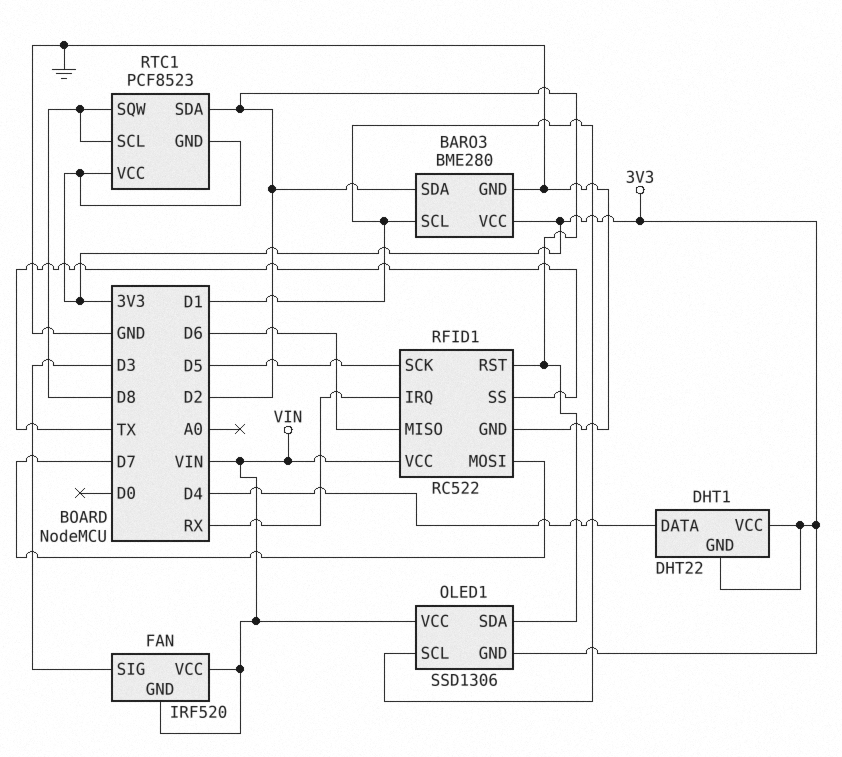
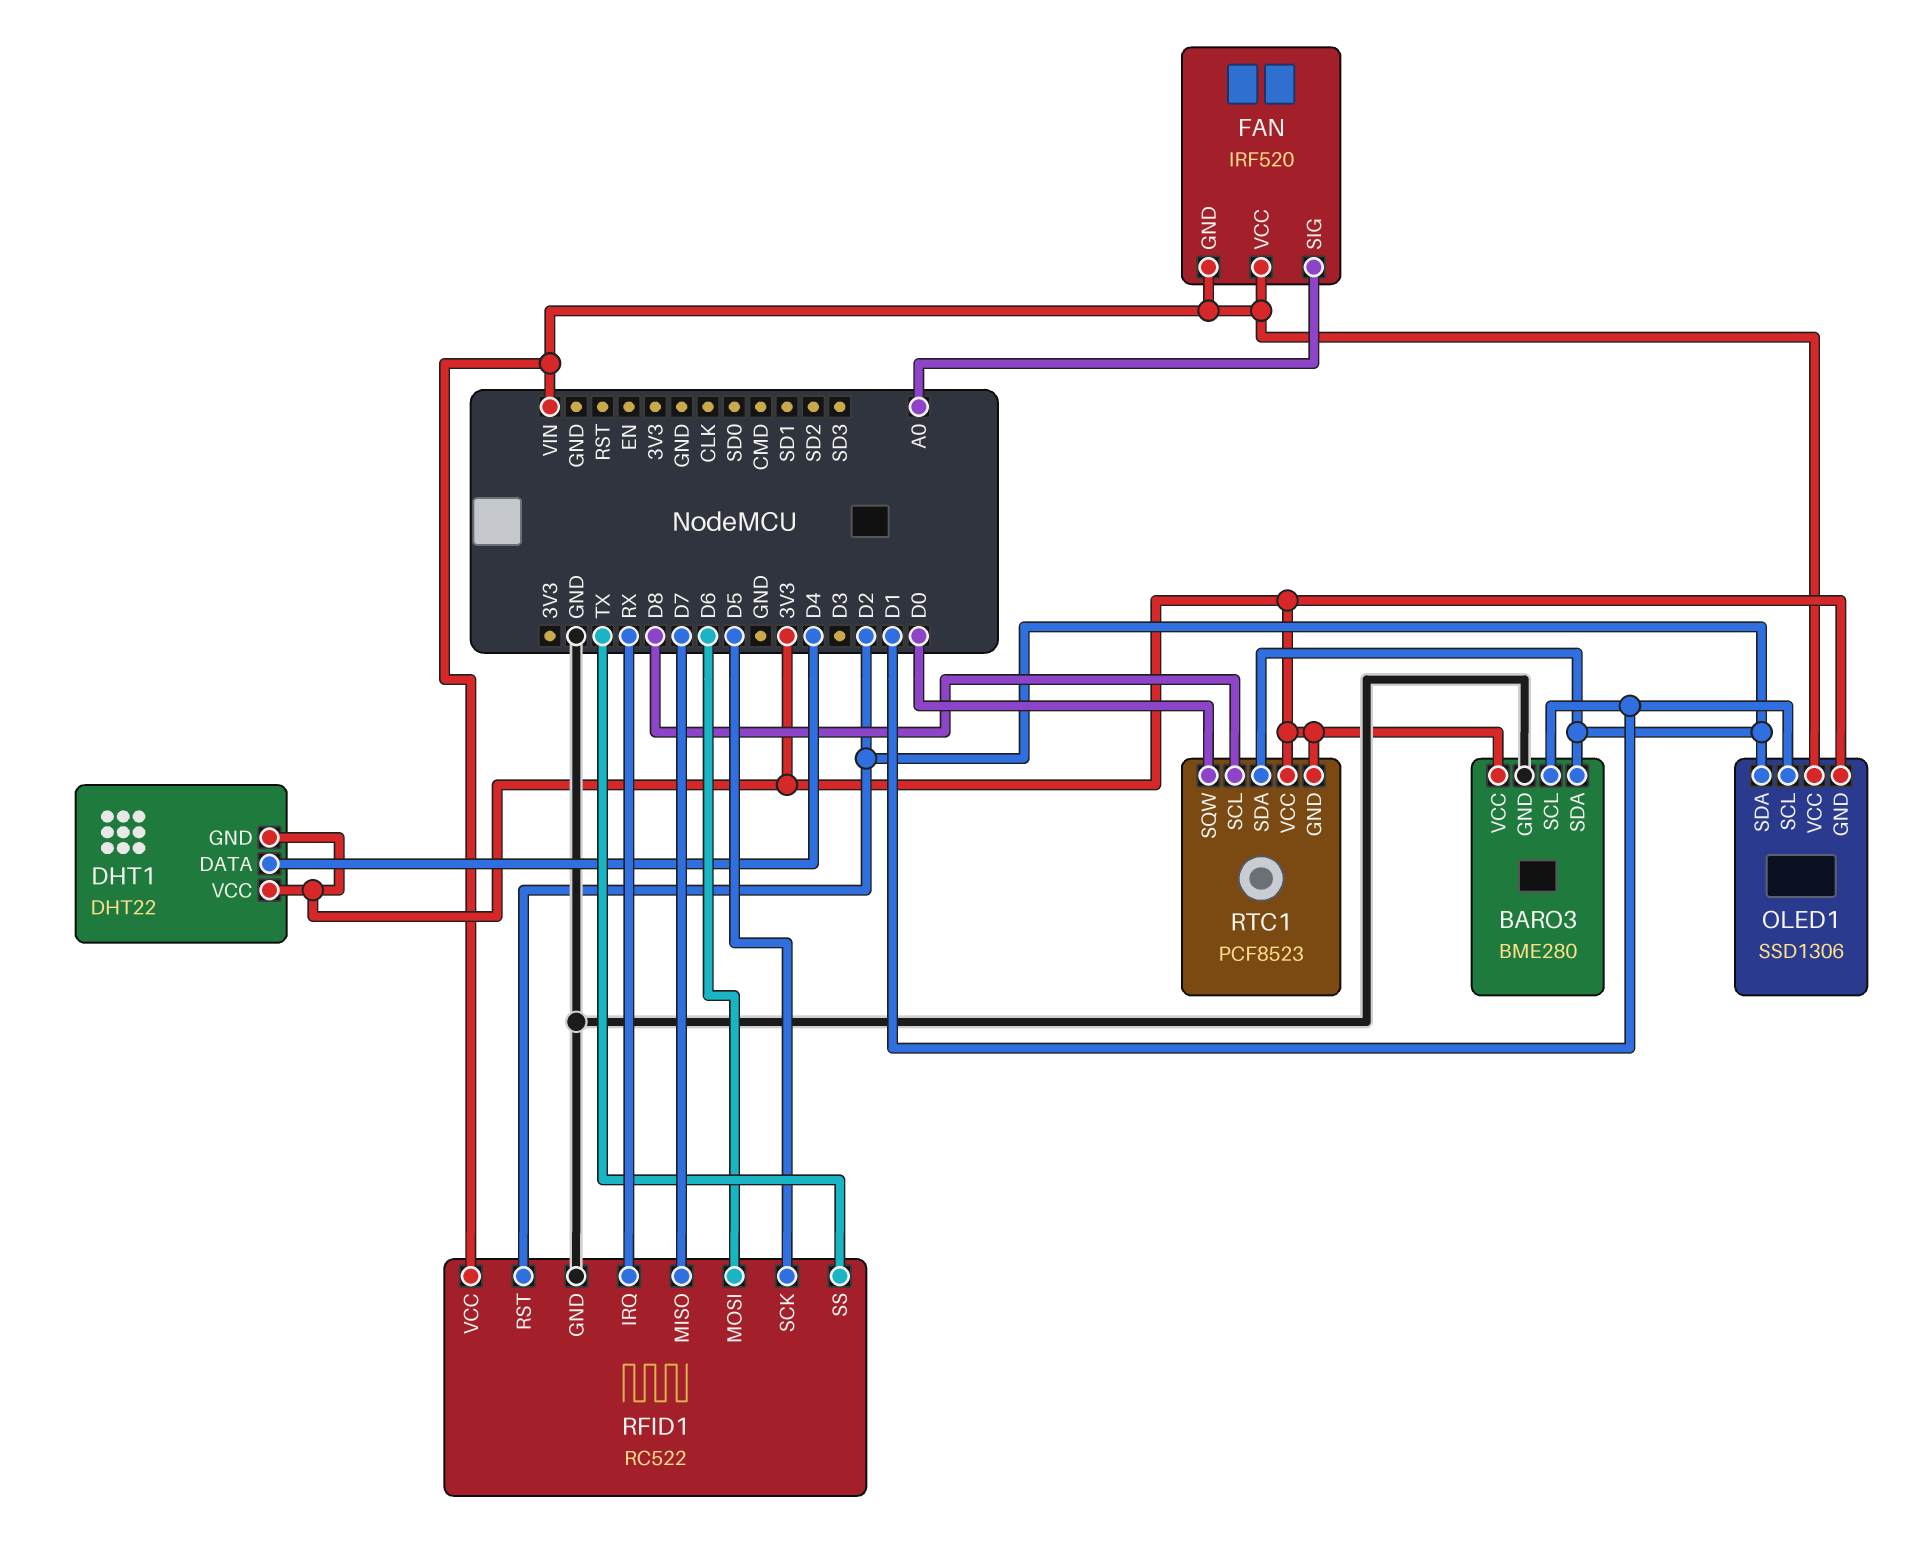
FAN pin SIG: D3 -> A0
RFID1 pin MISO: D6 -> D7
RFID1 pin MOSI: D7 -> D6
RTC1 pin SQW: D8 -> D0

